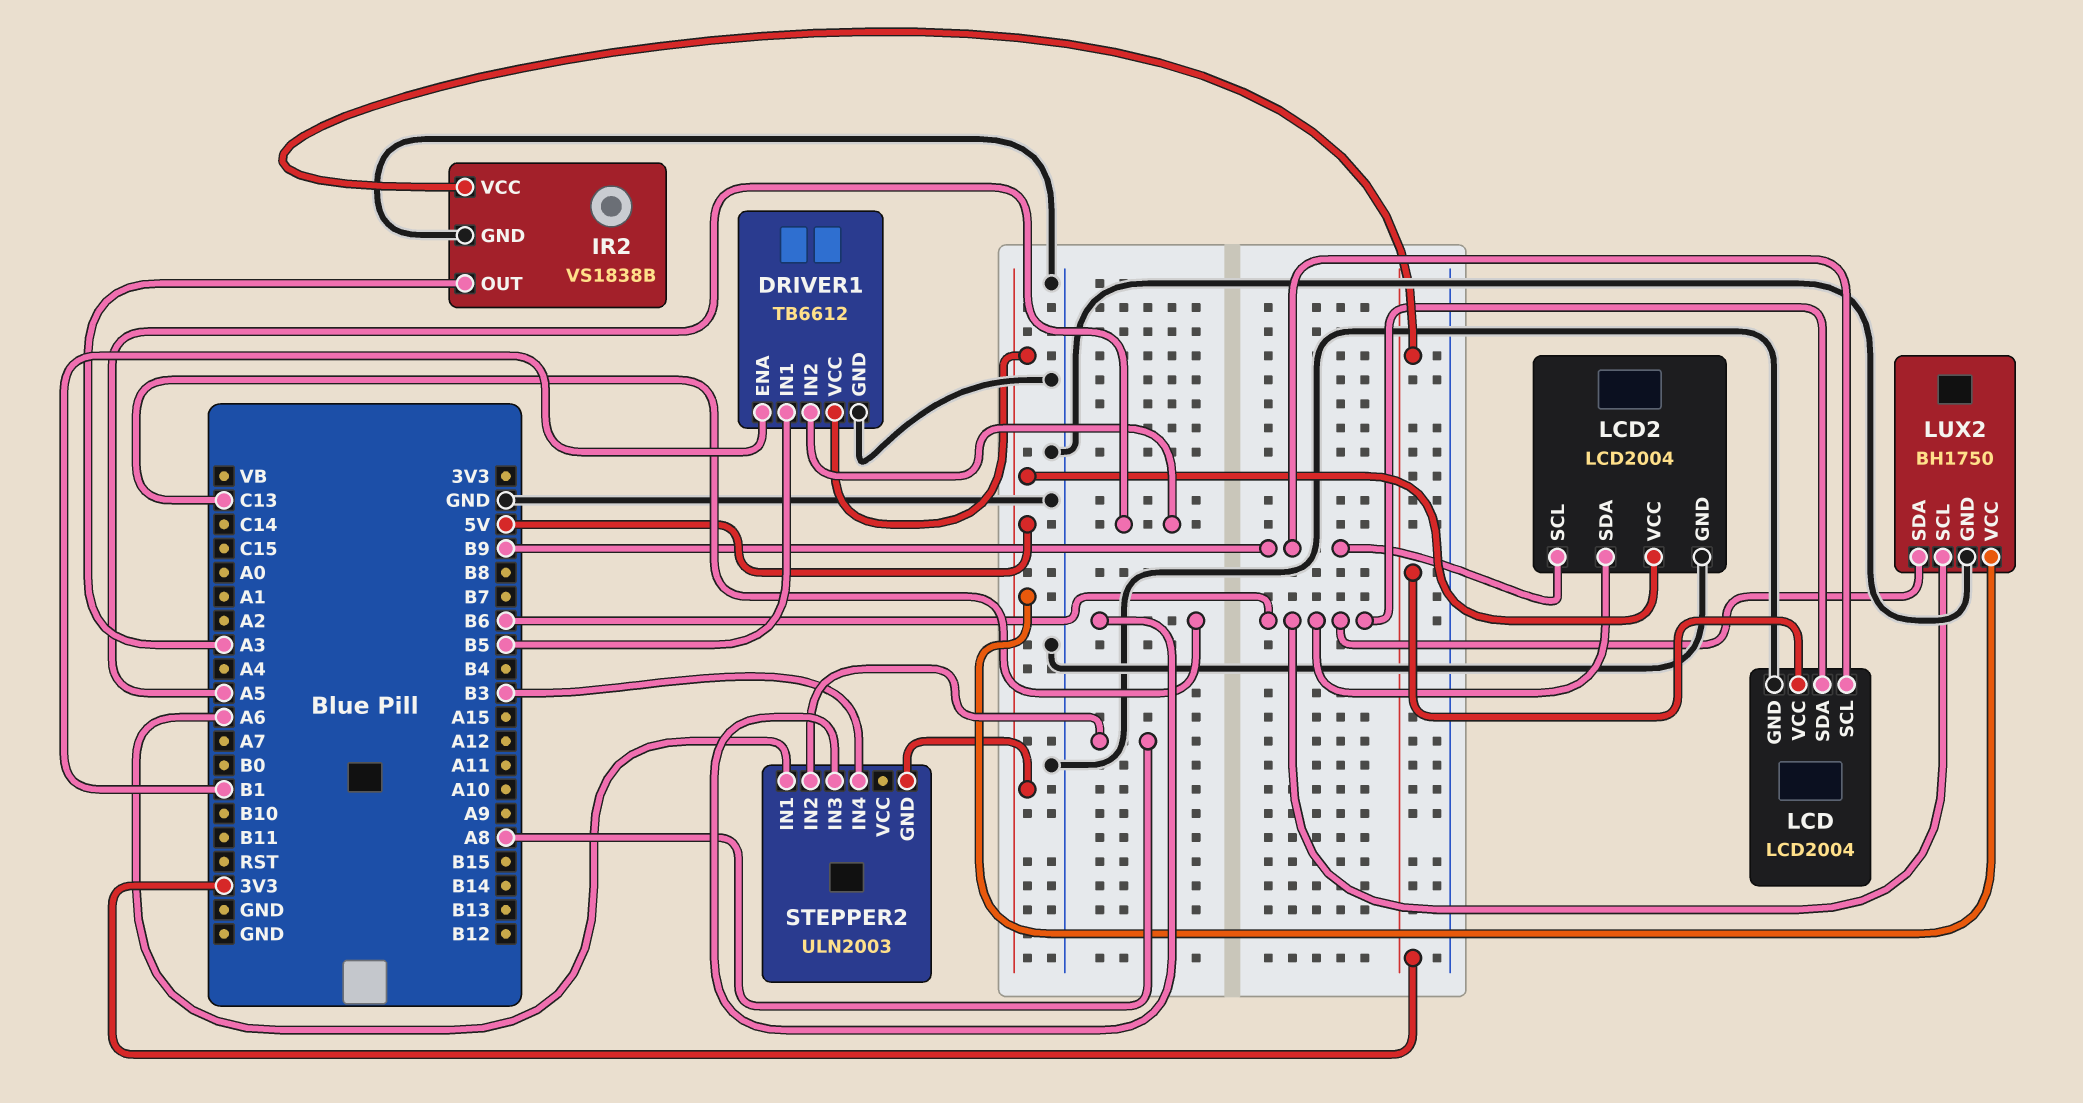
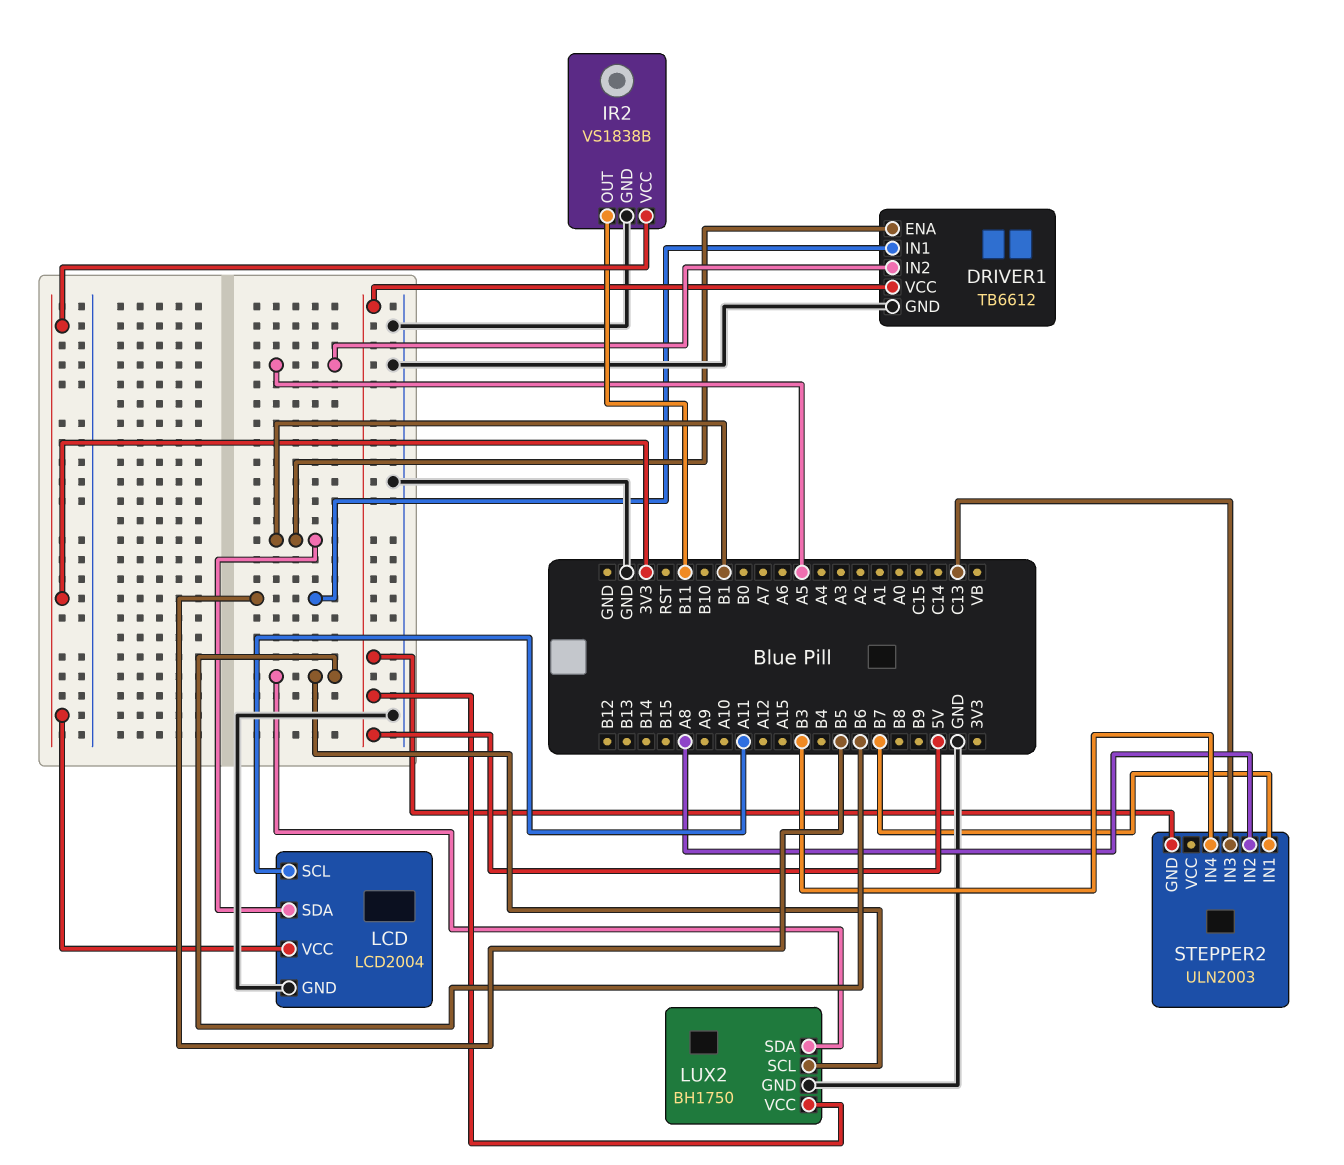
IR2 pin OUT: A3 -> B11
LCD pin SCL: B9 -> A11
LCD pin SDA: B6 -> B1
LCD2: LCD2004 -> none
LCD2 pin GND: GND -> none
LCD2 pin SCL: B9 -> none
LCD2 pin SDA: B6 -> none
LCD2 pin VCC: 5V -> none
STEPPER2 pin IN1: A6 -> B7

